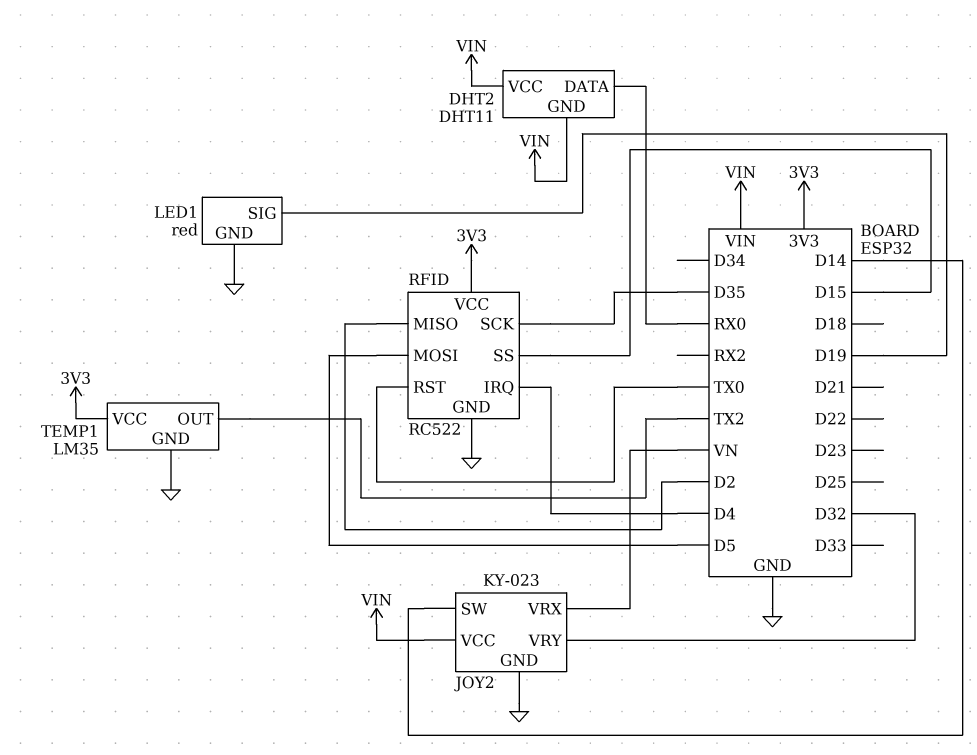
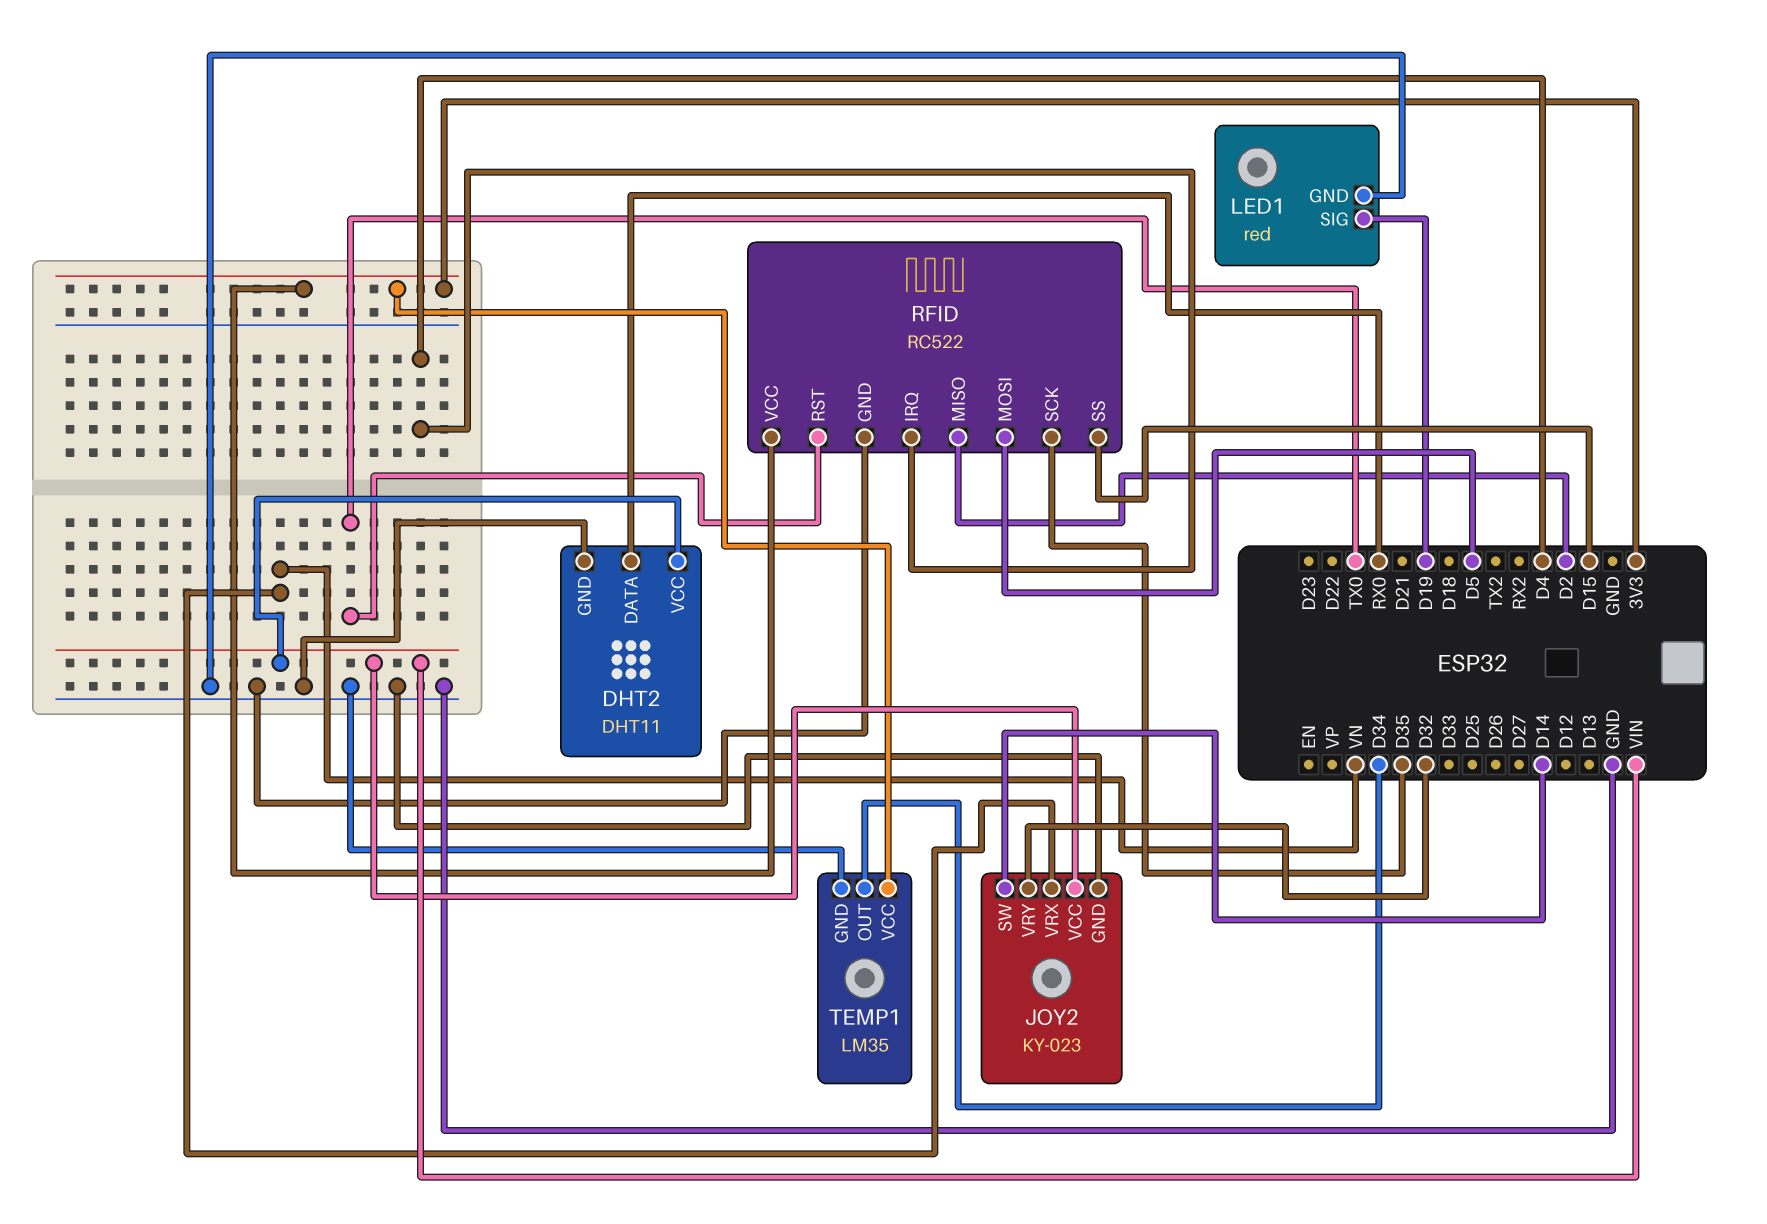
DHT2 pin GND: VIN -> GND
TEMP1 pin OUT: TX2 -> D34

